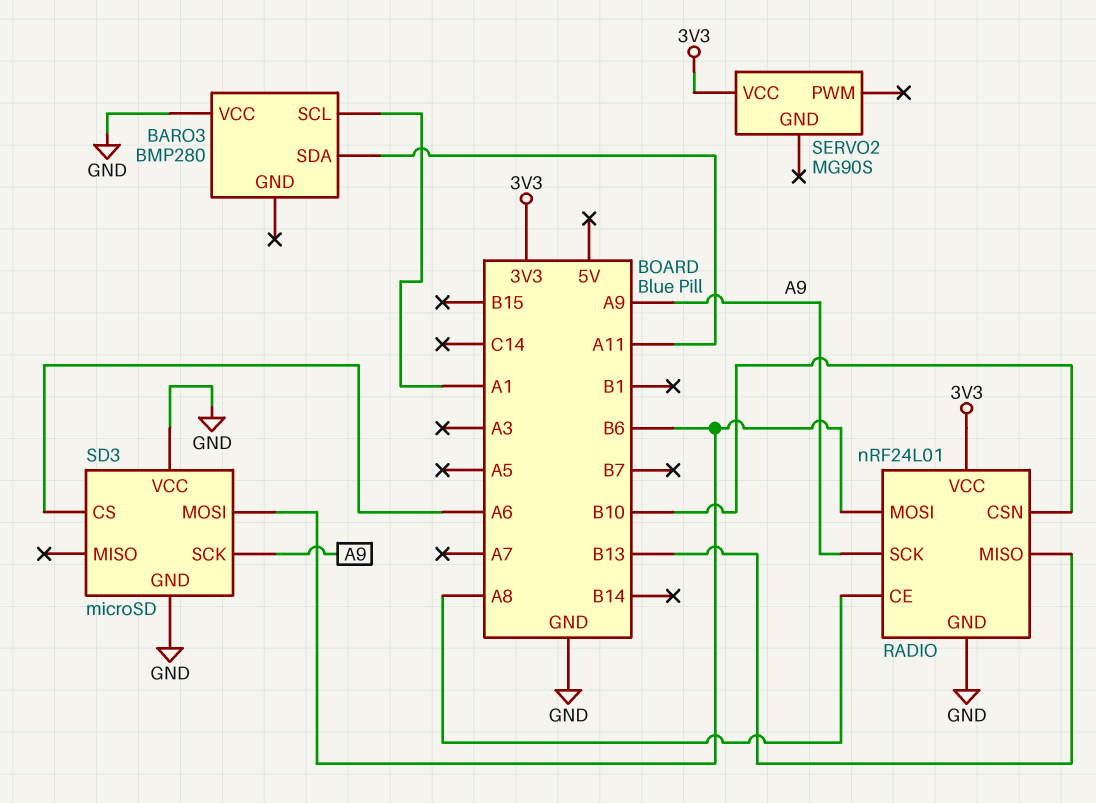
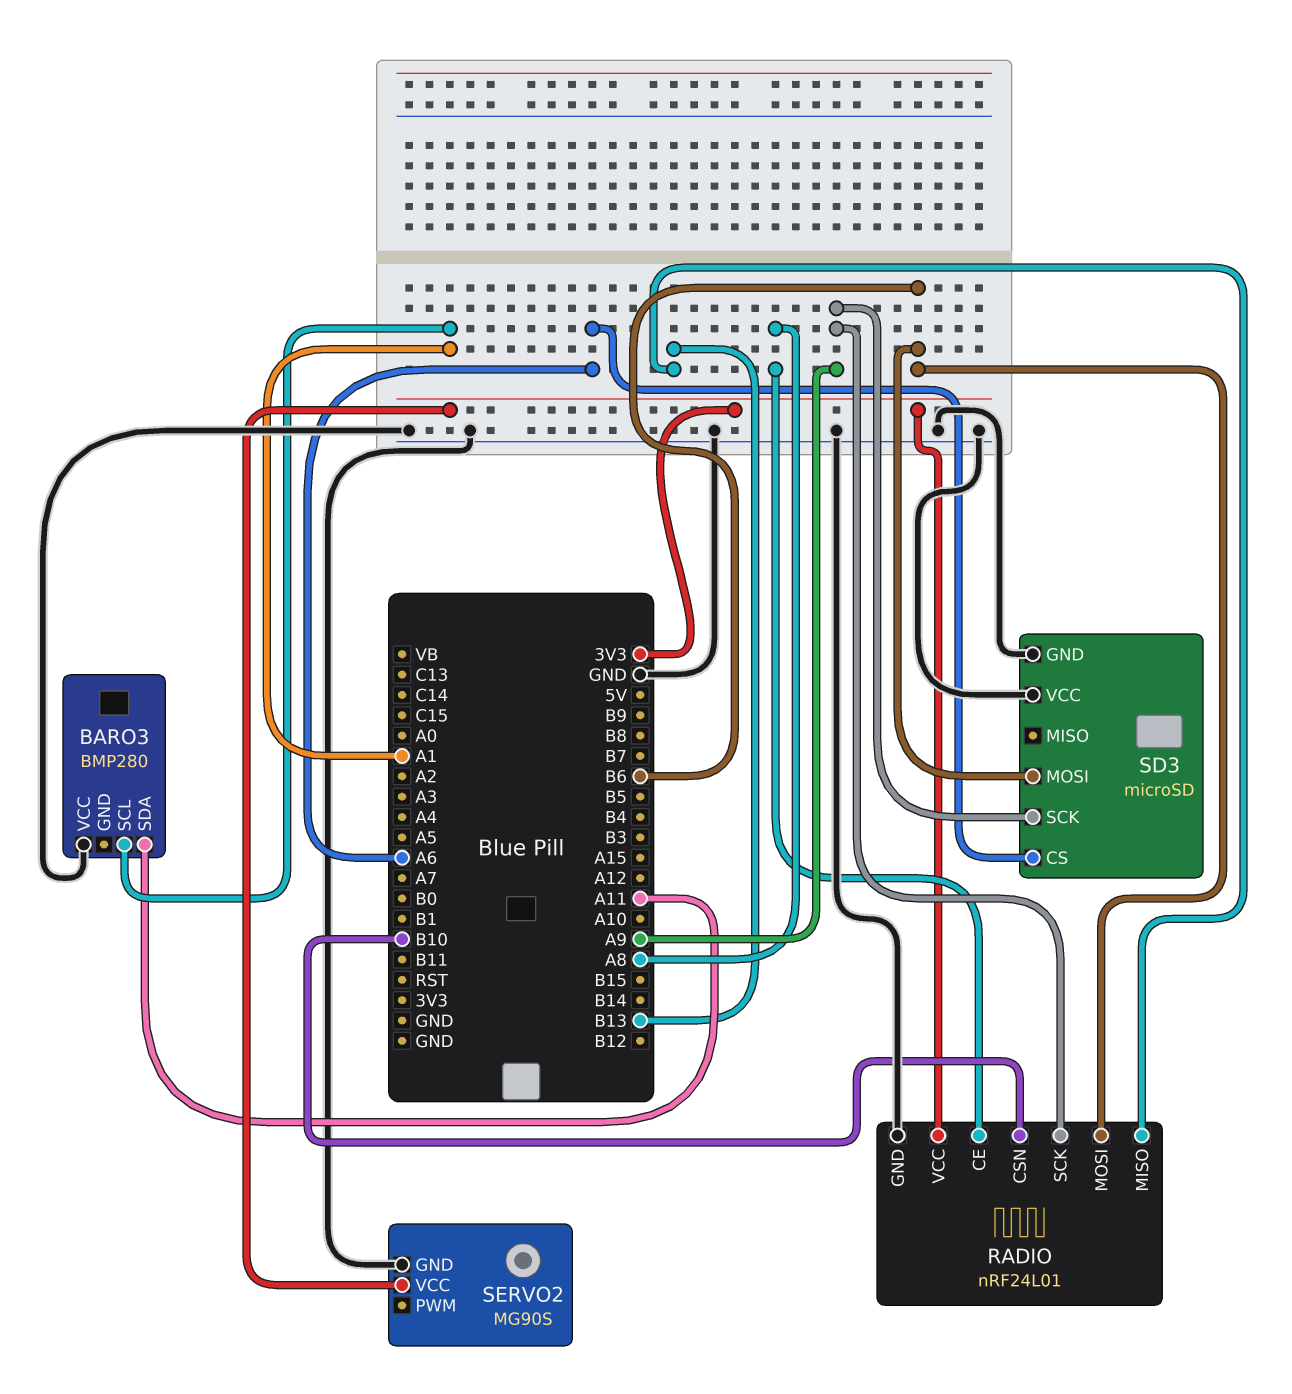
SERVO2 pin GND: none -> GND

